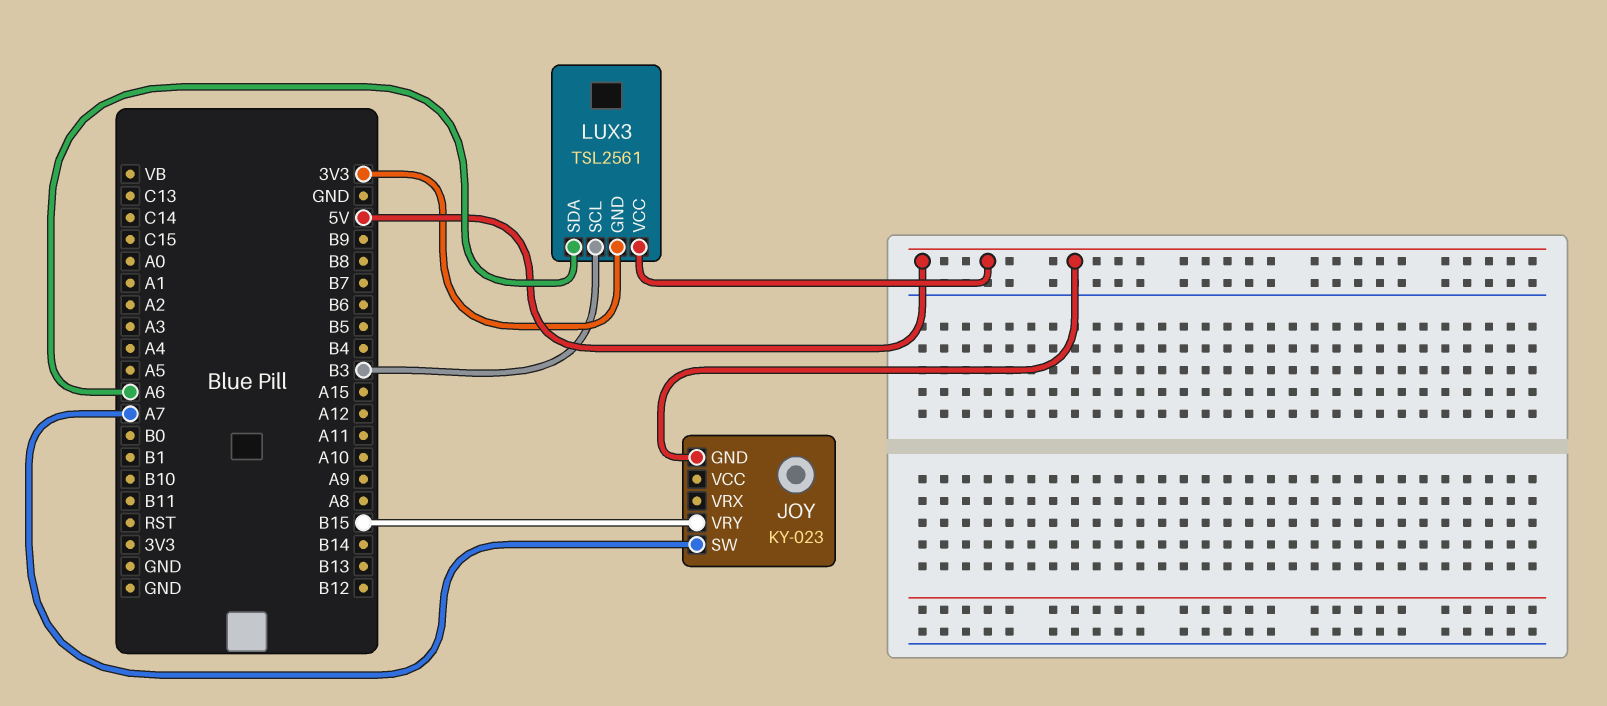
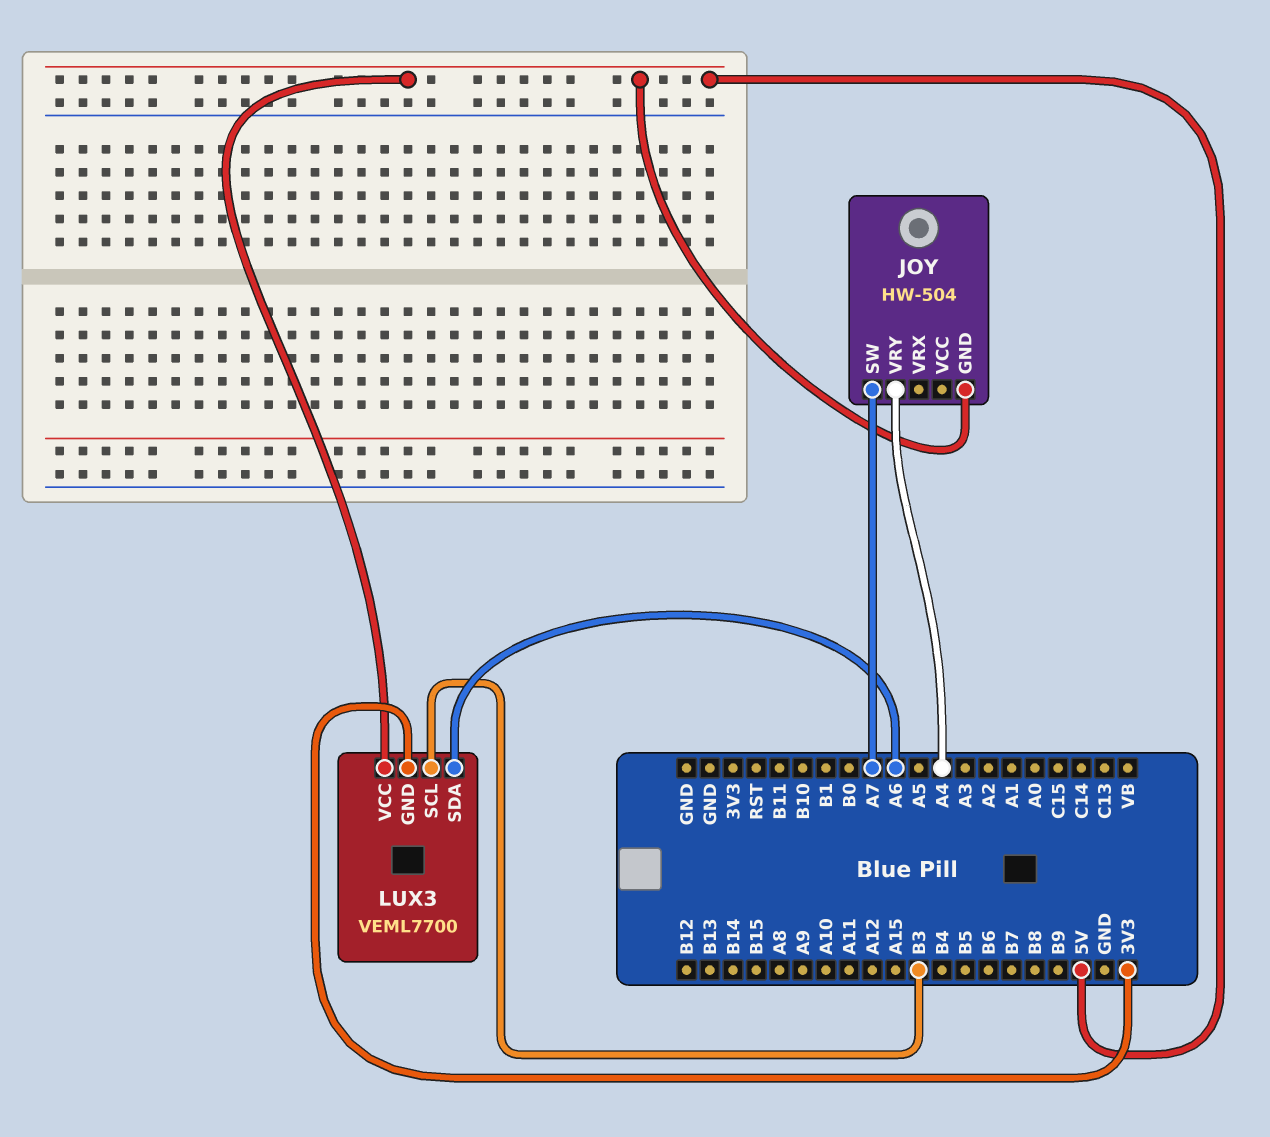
JOY: KY-023 -> HW-504
JOY pin VRY: B15 -> A4
LUX3: TSL2561 -> VEML7700

